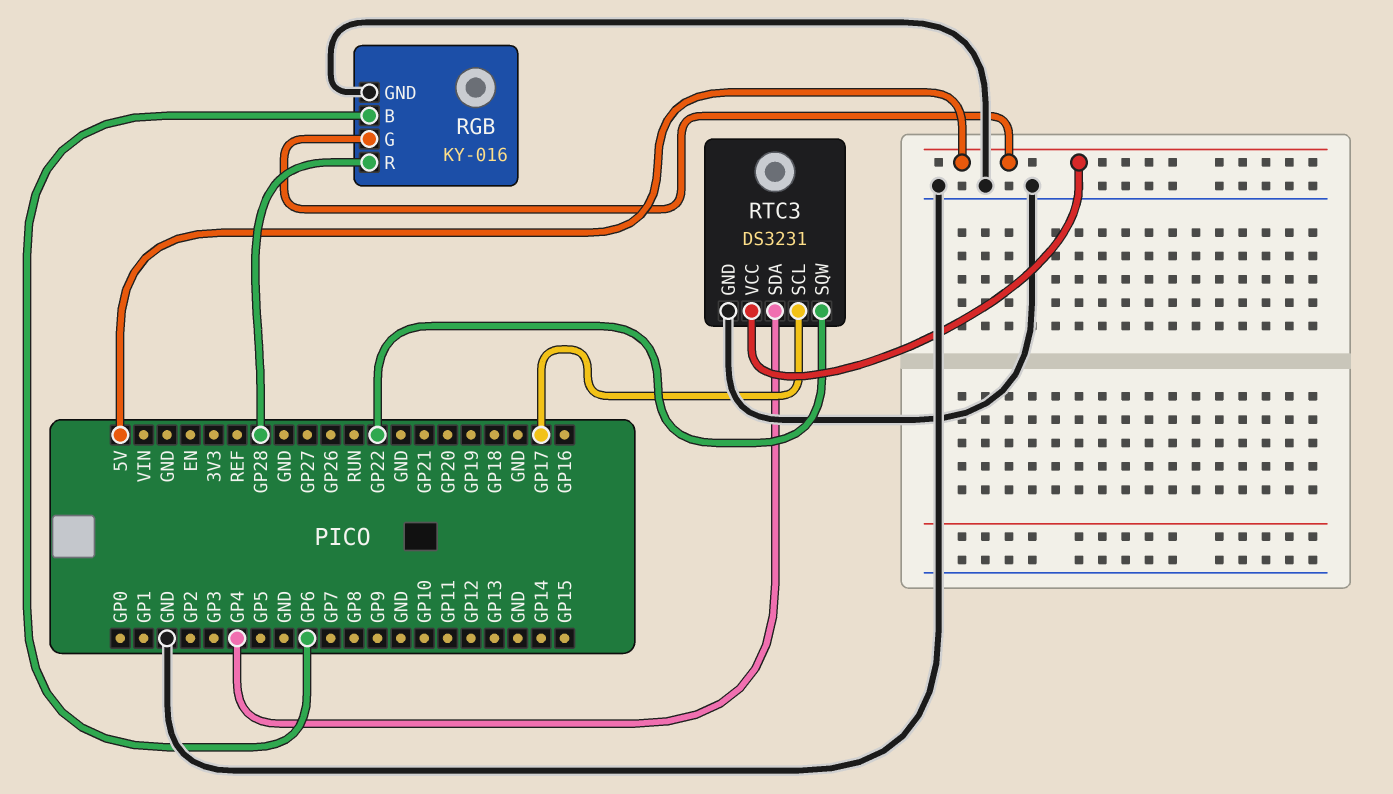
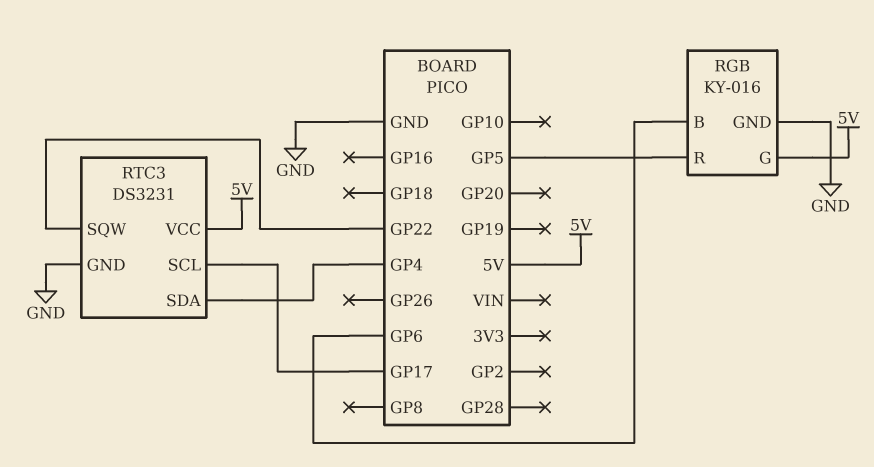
RGB pin R: GP28 -> GP5

